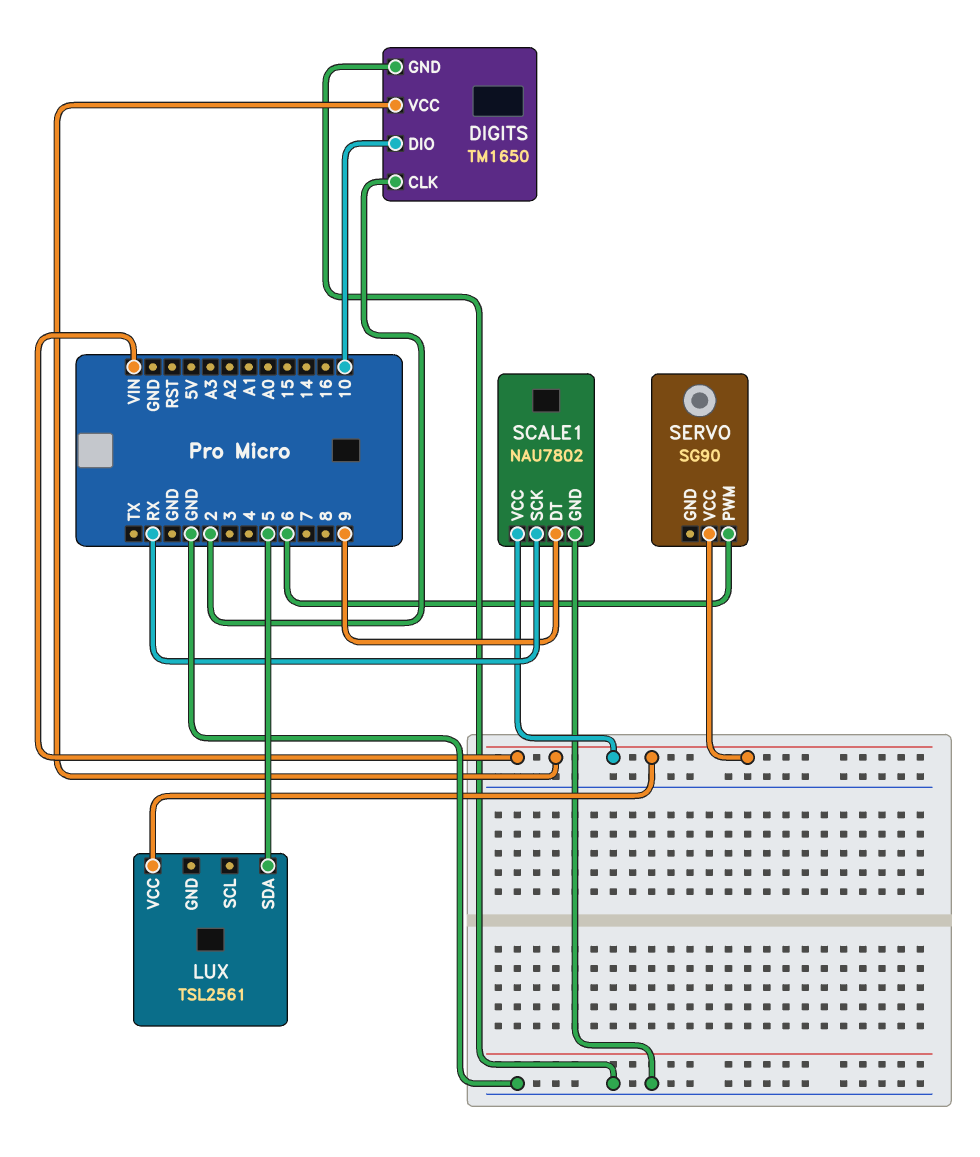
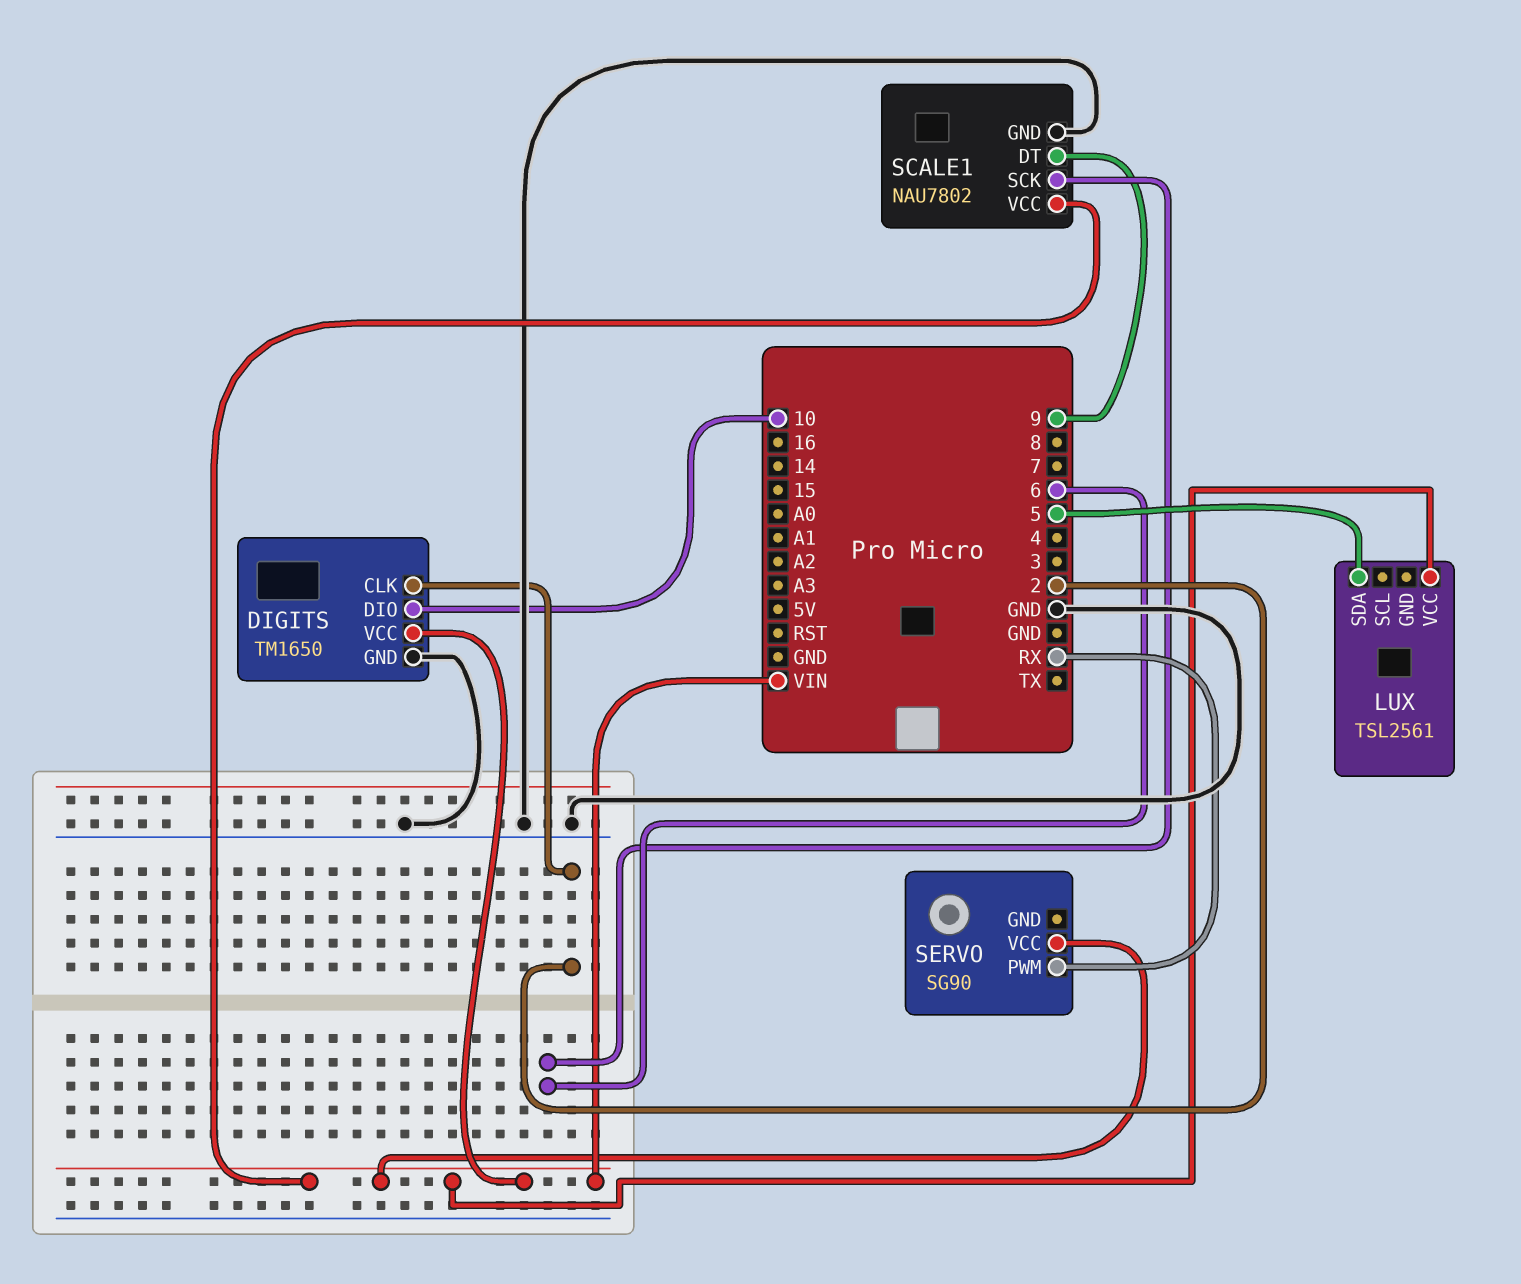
SCALE1 pin SCK: RX -> 6
SERVO pin PWM: 6 -> RX

